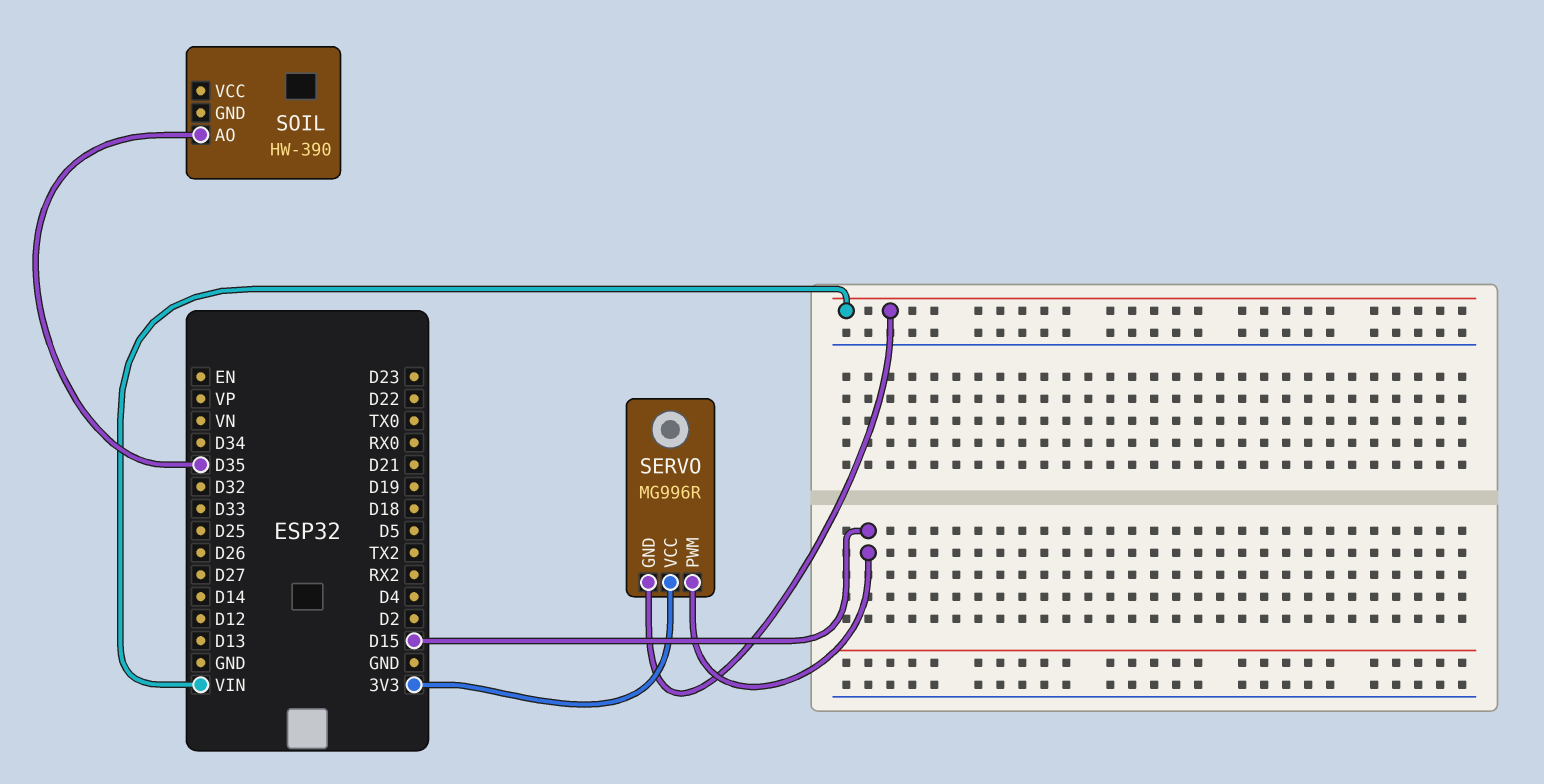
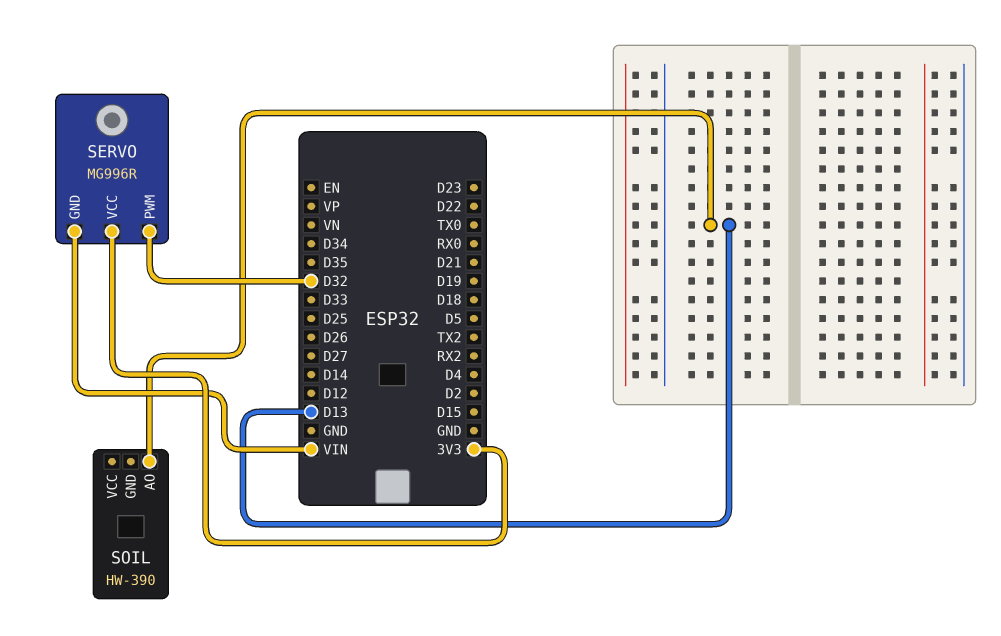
SERVO pin PWM: D15 -> D32
SOIL pin AO: D35 -> D13

